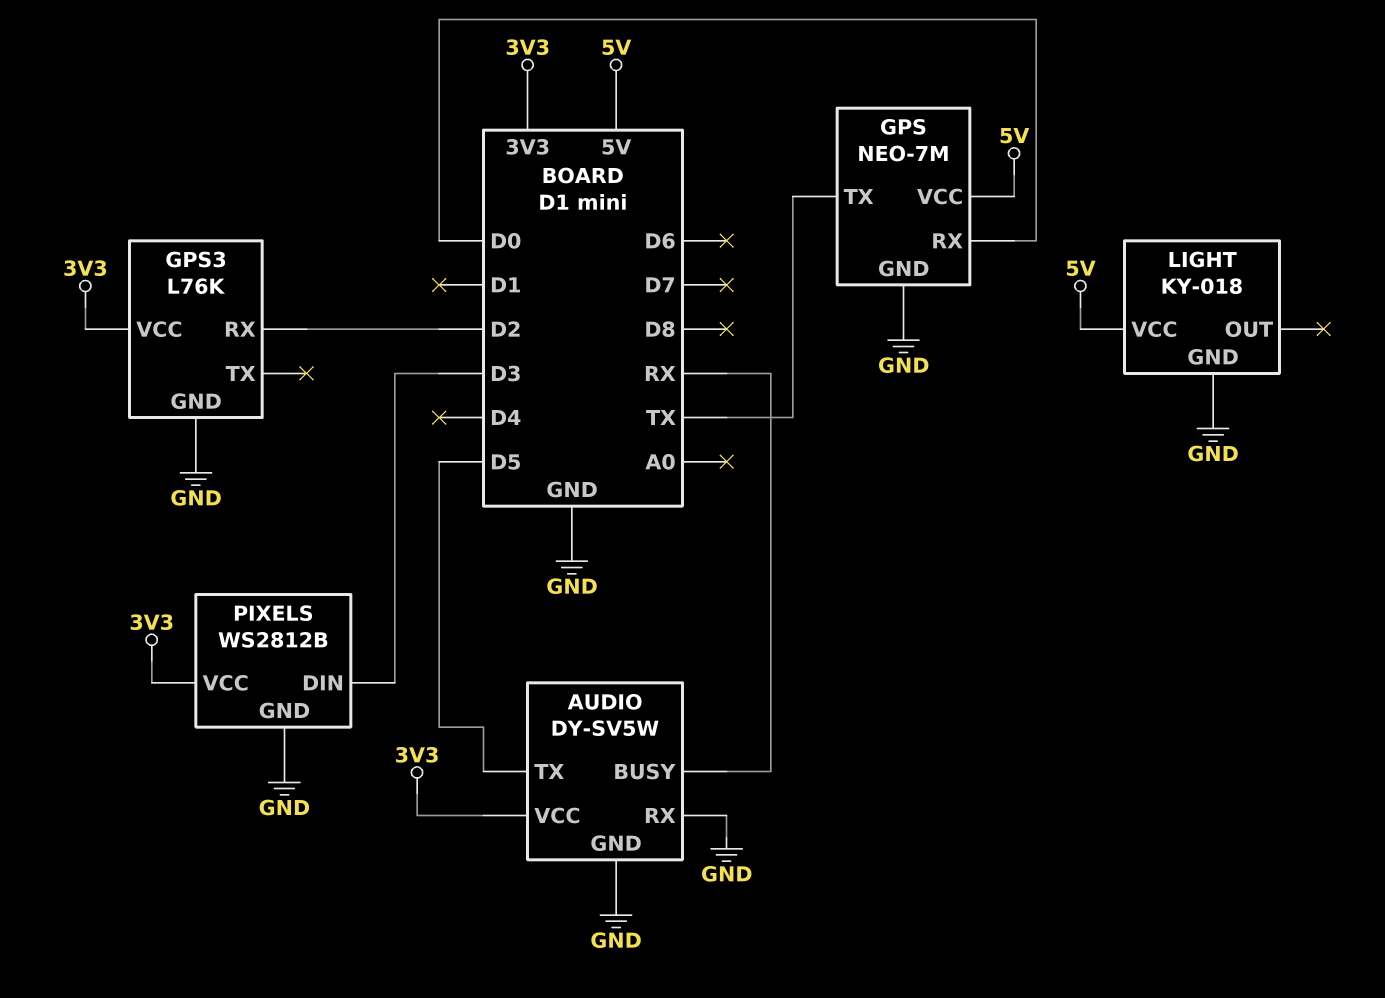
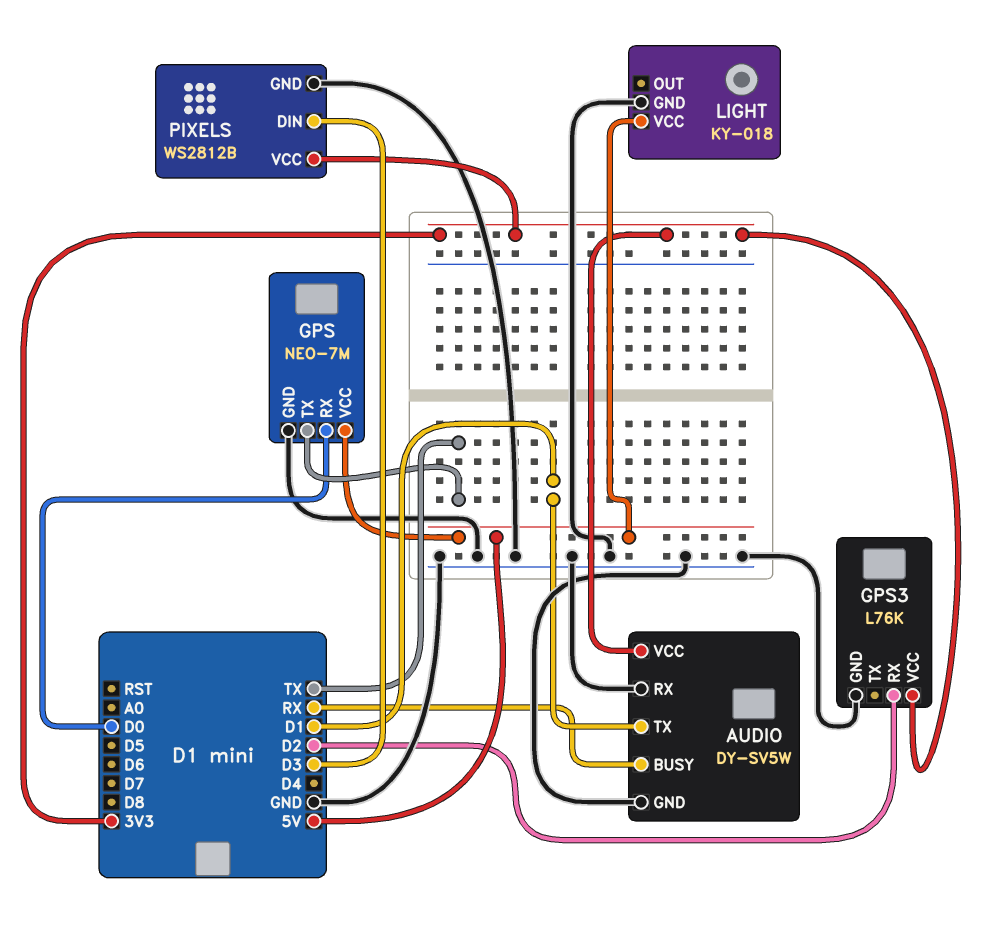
AUDIO pin TX: D5 -> D1

